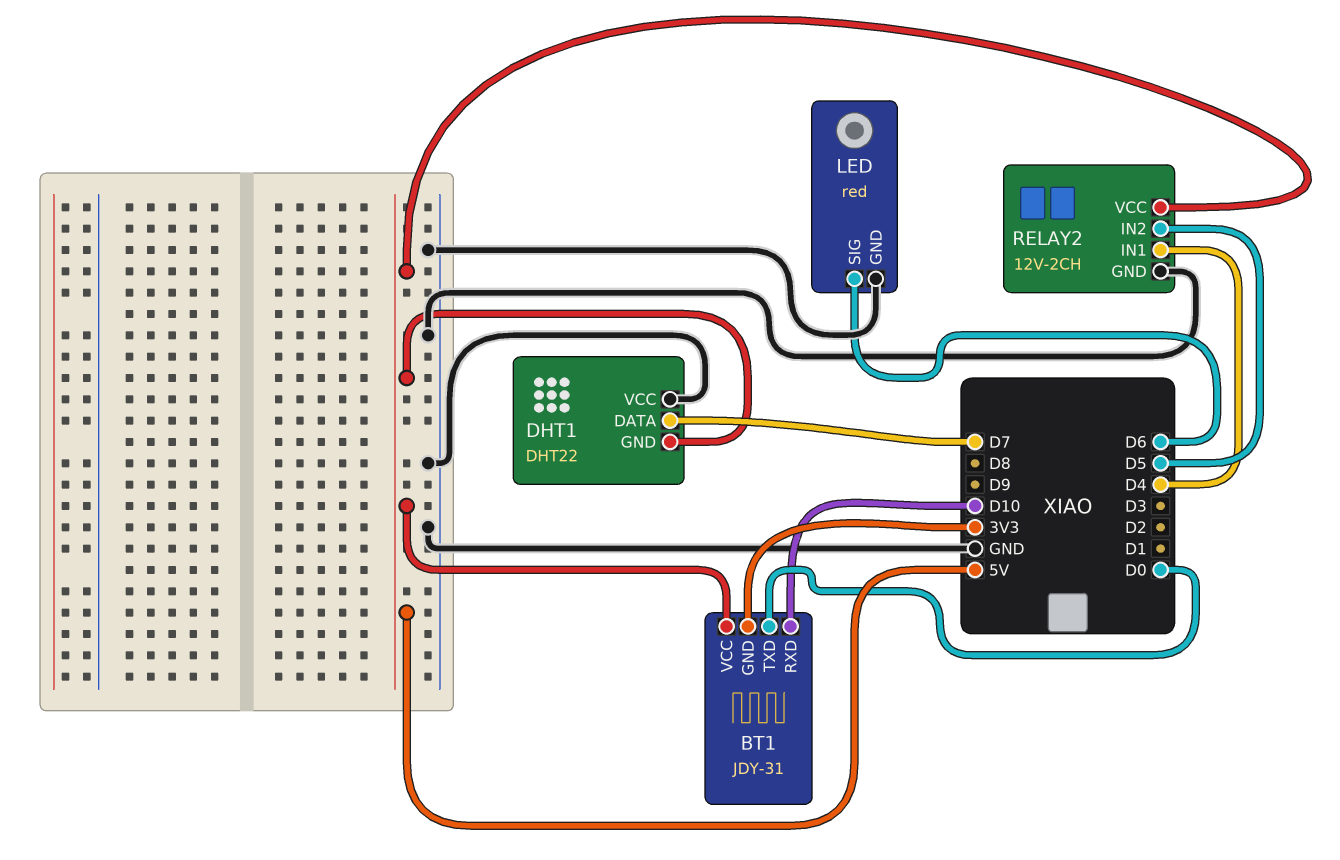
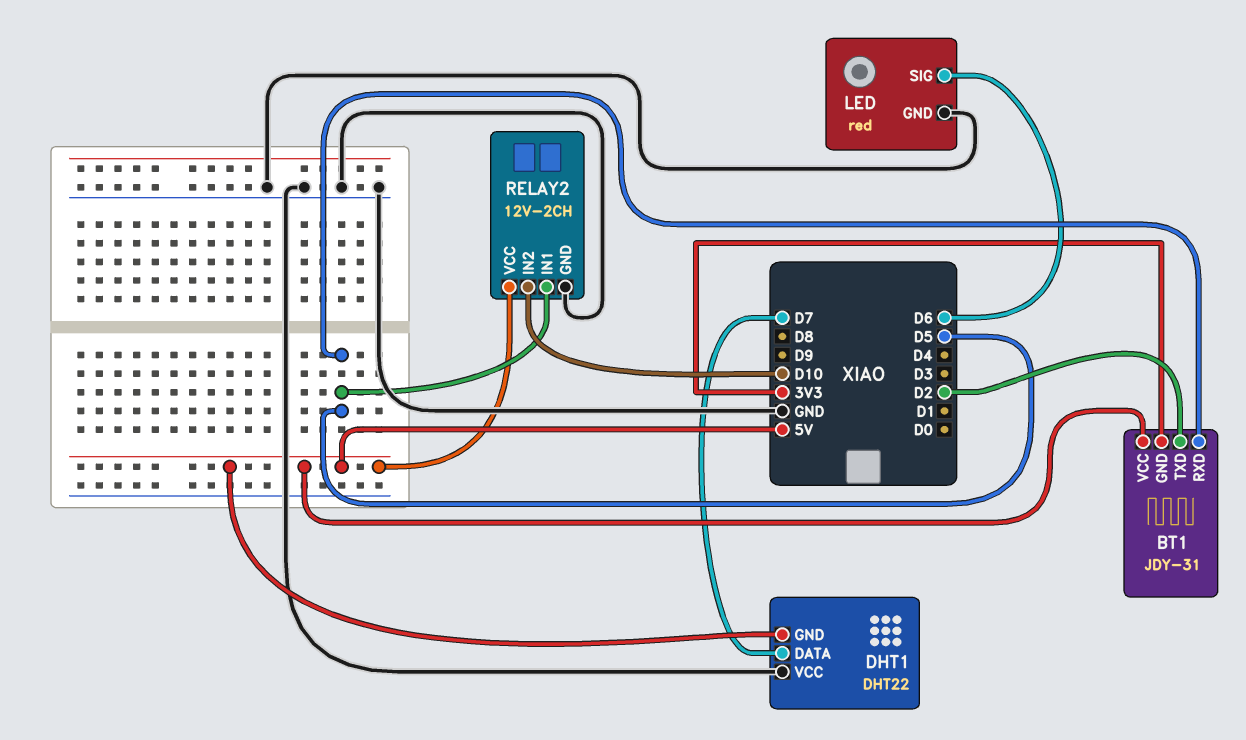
BT1 pin RXD: D10 -> D5
BT1 pin TXD: D0 -> D2
RELAY2 pin IN1: D4 -> D5
RELAY2 pin IN2: D5 -> D10

